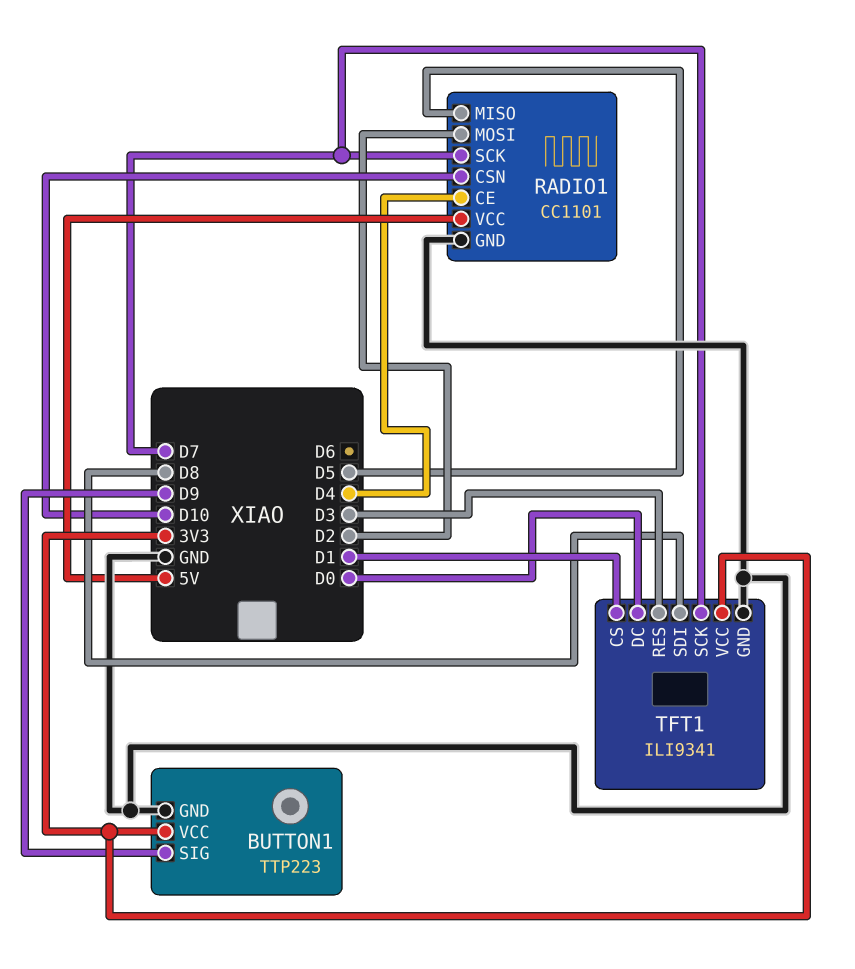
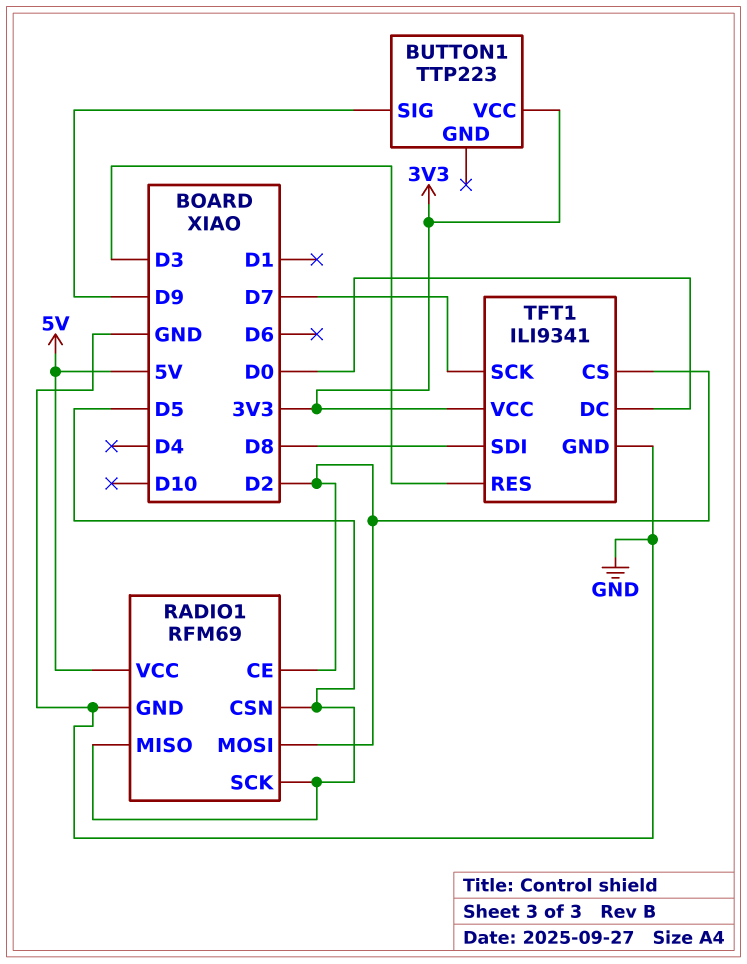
BUTTON1 pin GND: GND -> none
RADIO1: CC1101 -> RFM69
RADIO1 pin CE: D4 -> D2
RADIO1 pin CSN: D10 -> D5
RADIO1 pin SCK: D7 -> D5
TFT1 pin CS: D1 -> D2

